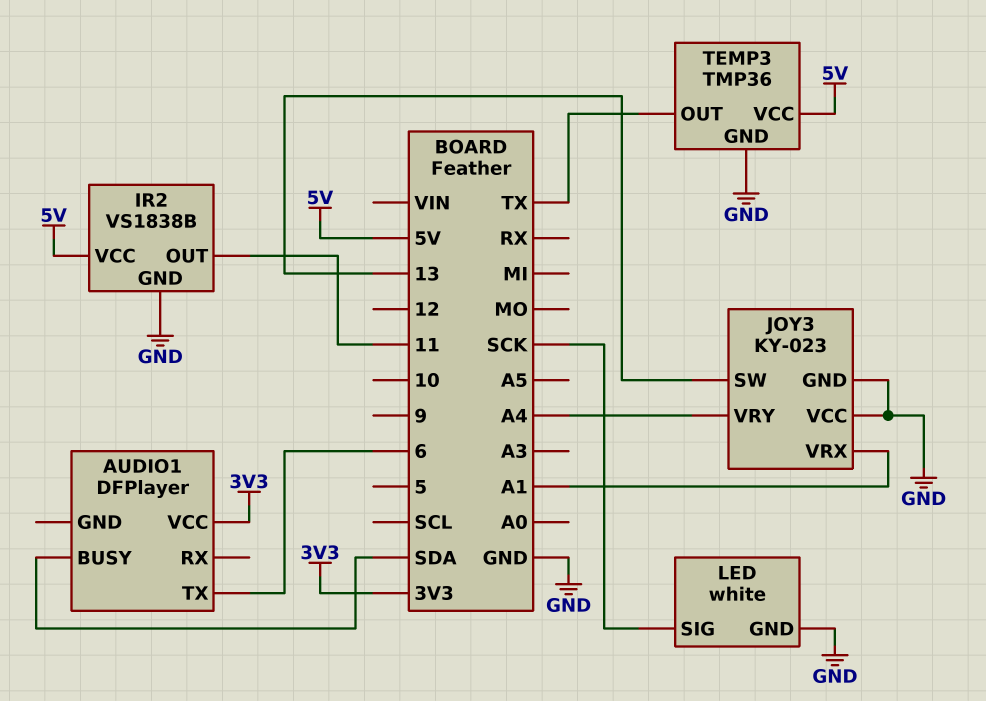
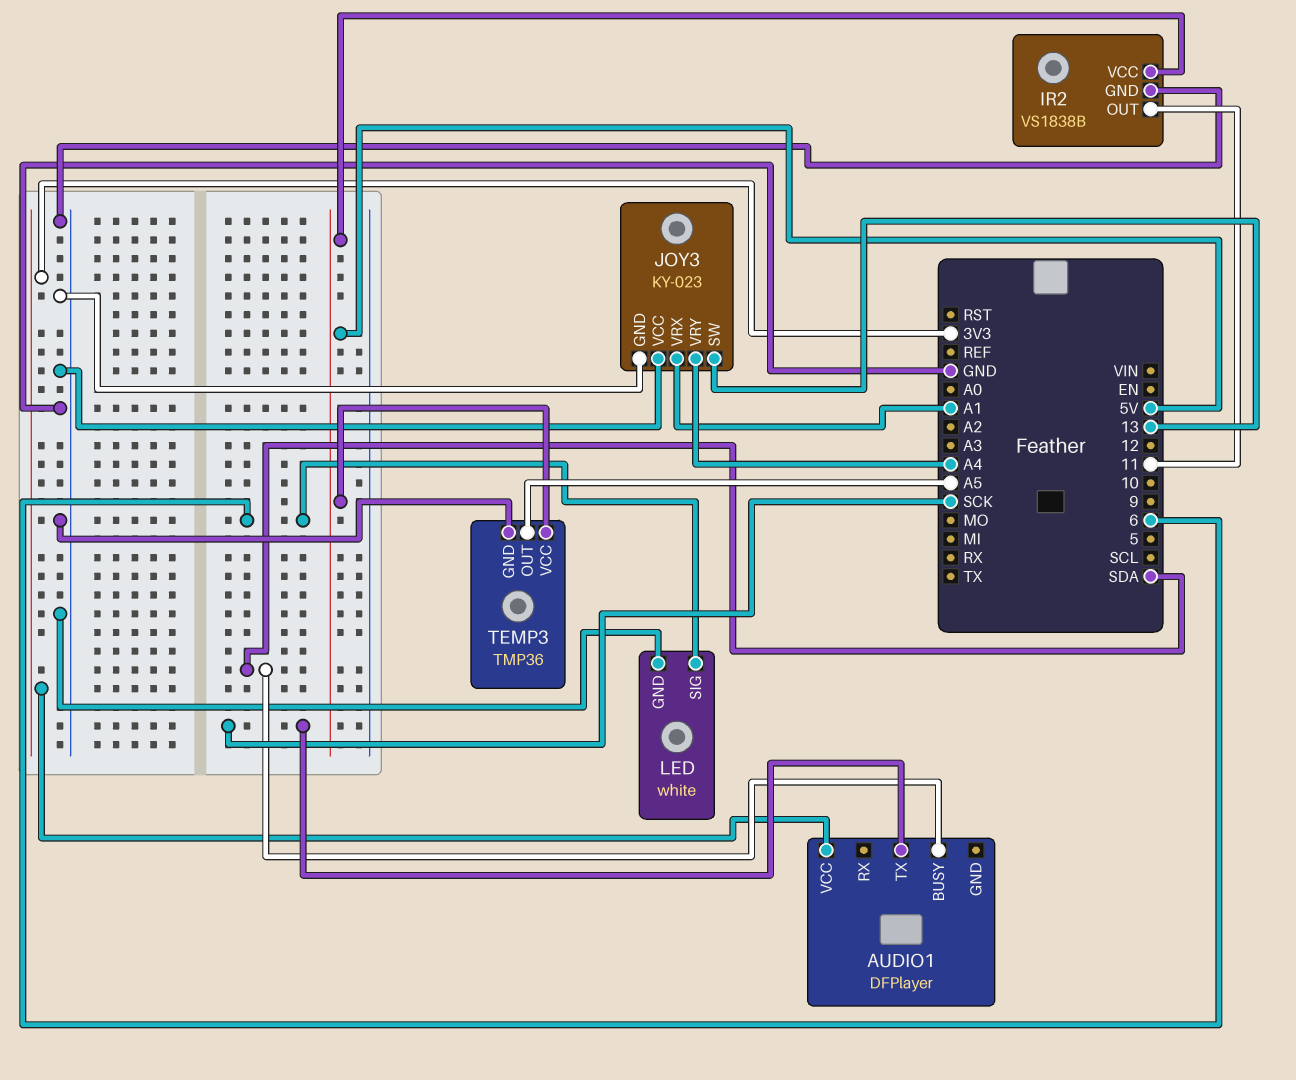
AUDIO1 pin TX: 6 -> SCK
LED pin SIG: SCK -> 6
TEMP3 pin OUT: TX -> A5

